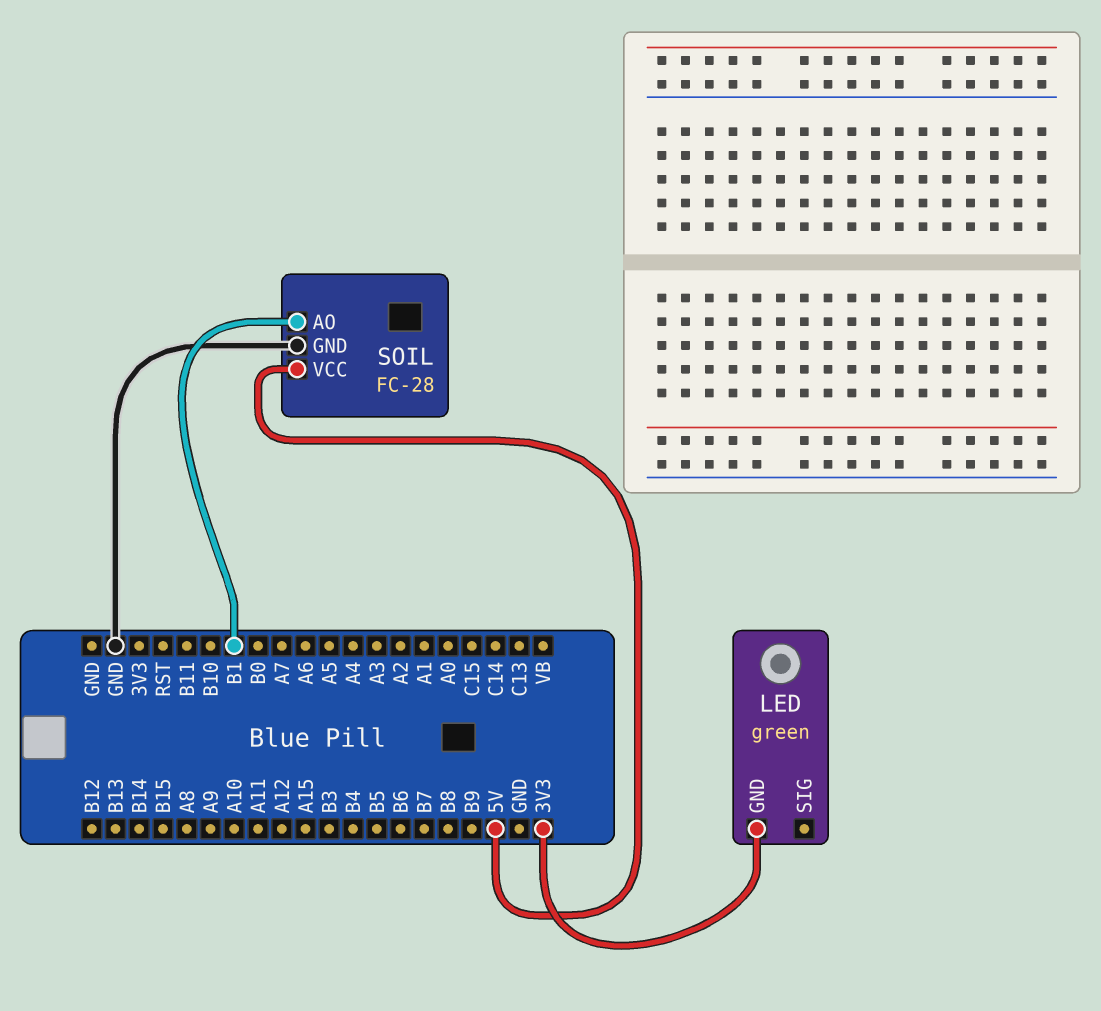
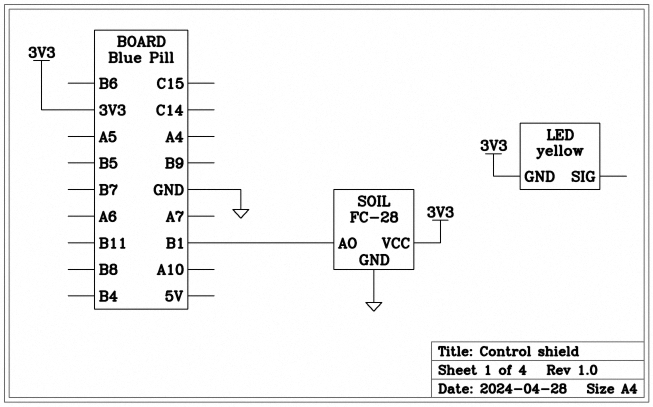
LED: green -> yellow
SOIL pin VCC: 5V -> 3V3

